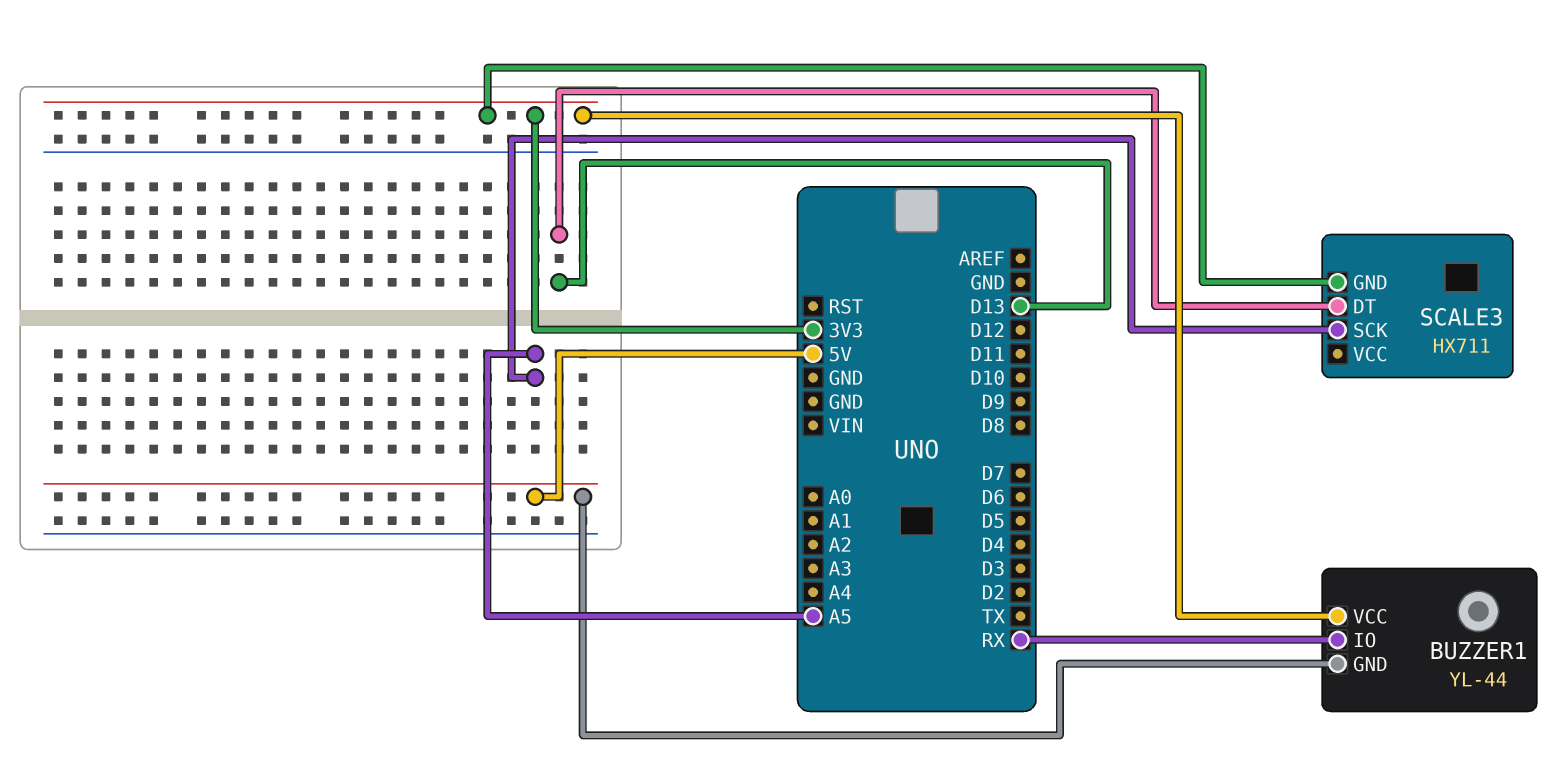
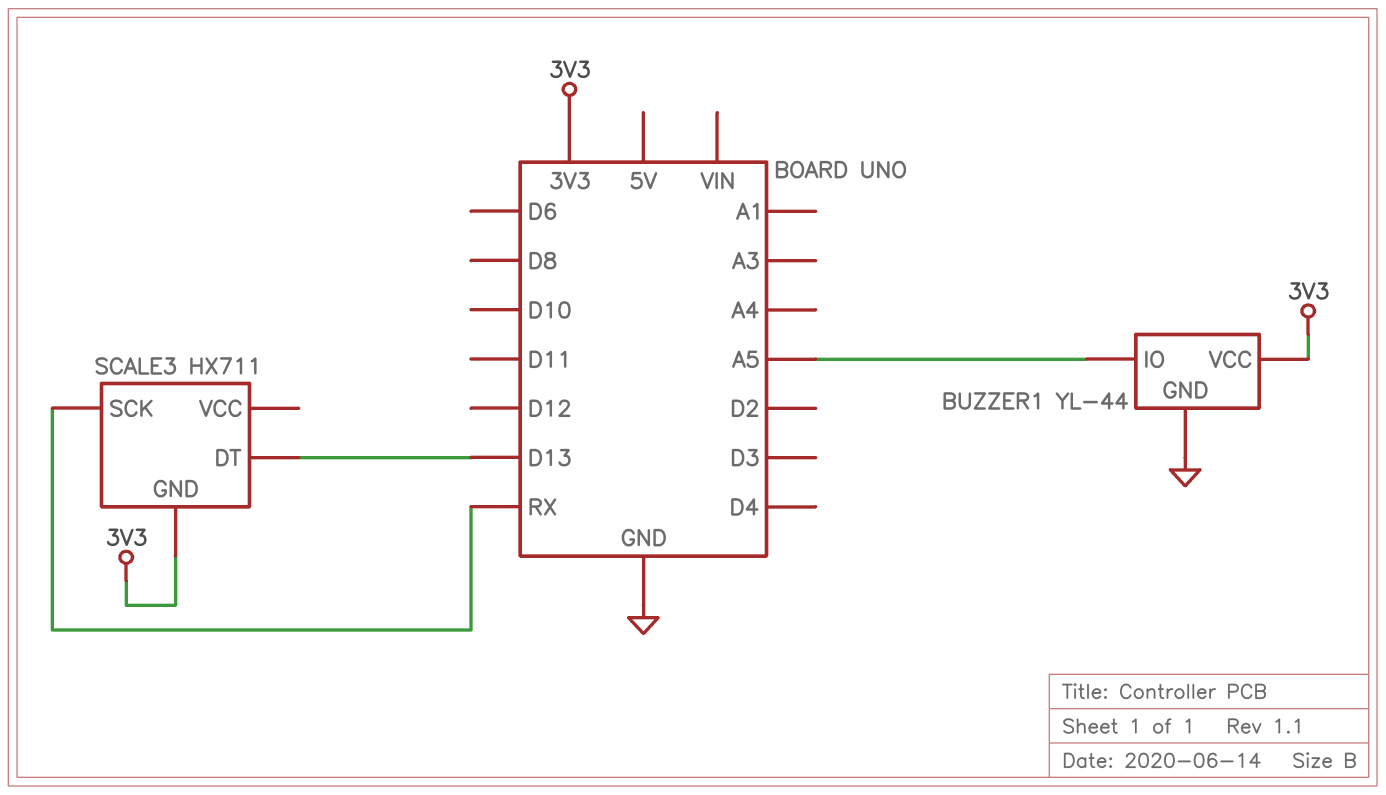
BUZZER1 pin GND: 5V -> GND
BUZZER1 pin IO: RX -> A5
SCALE3 pin SCK: A5 -> RX

